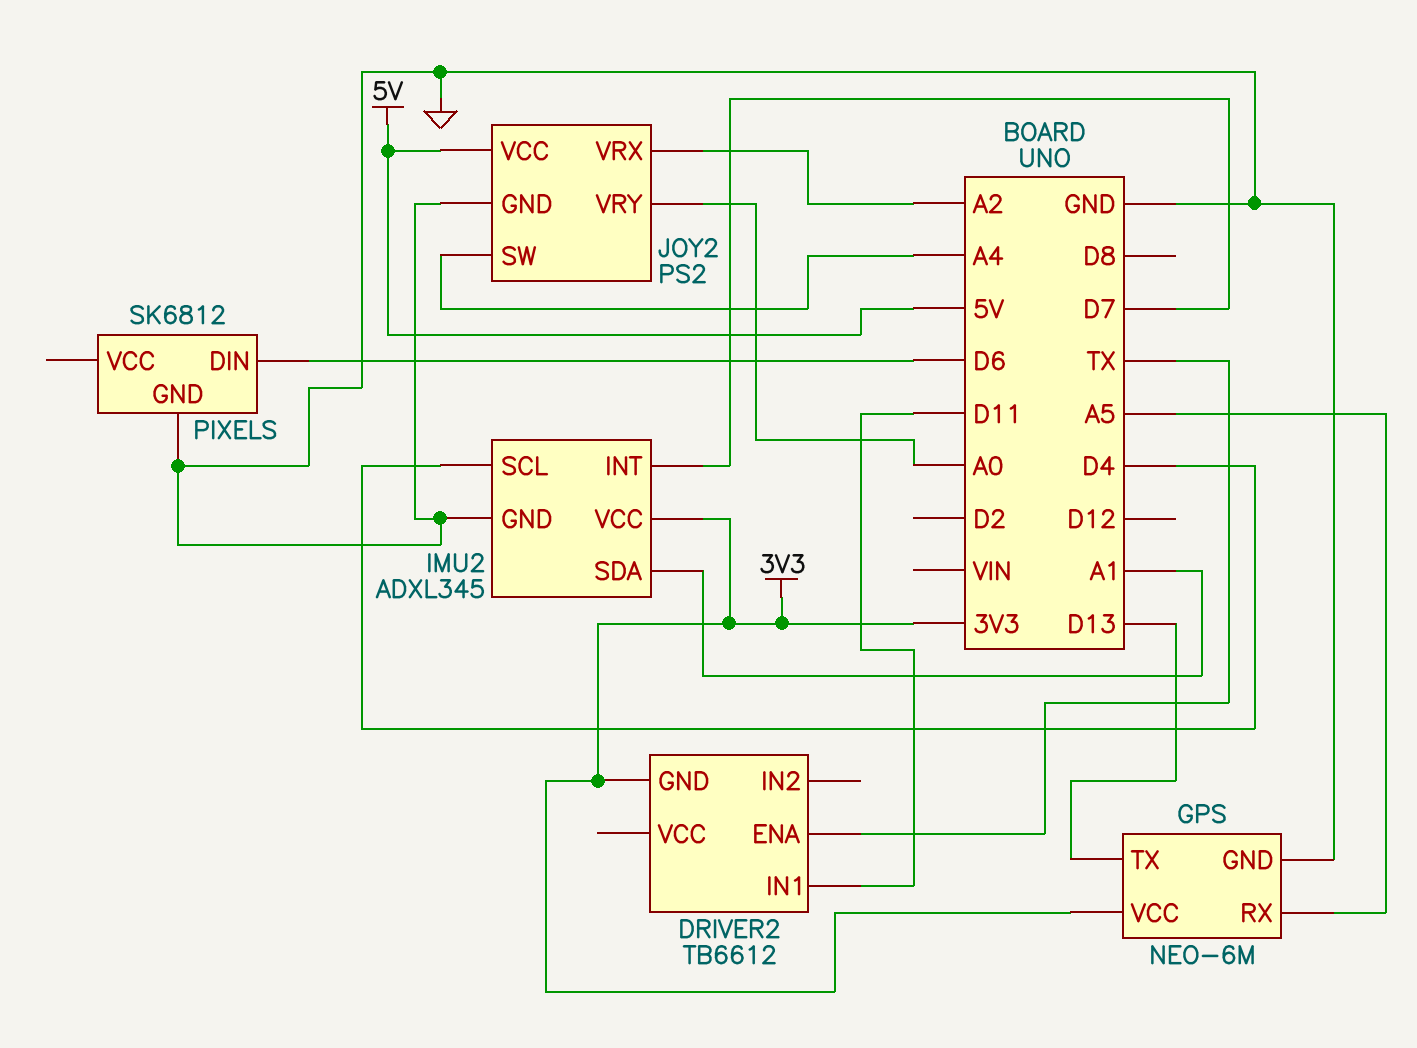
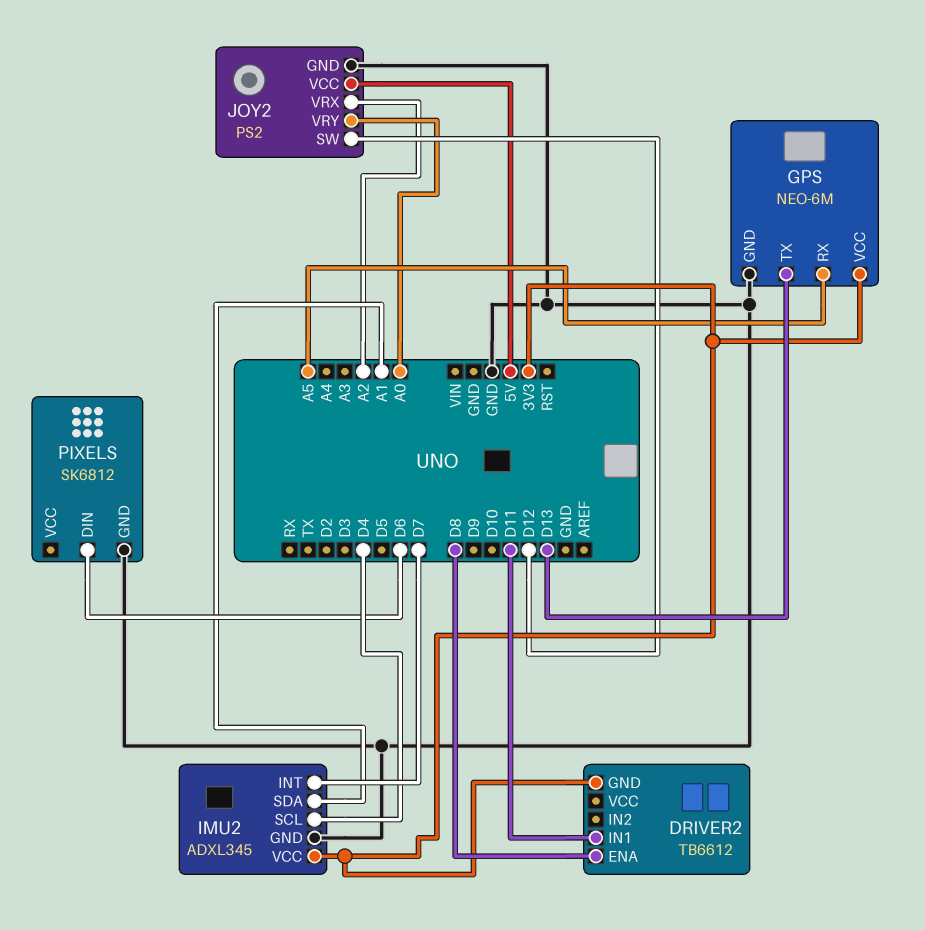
DRIVER2 pin ENA: TX -> D8
JOY2 pin SW: A4 -> D12

